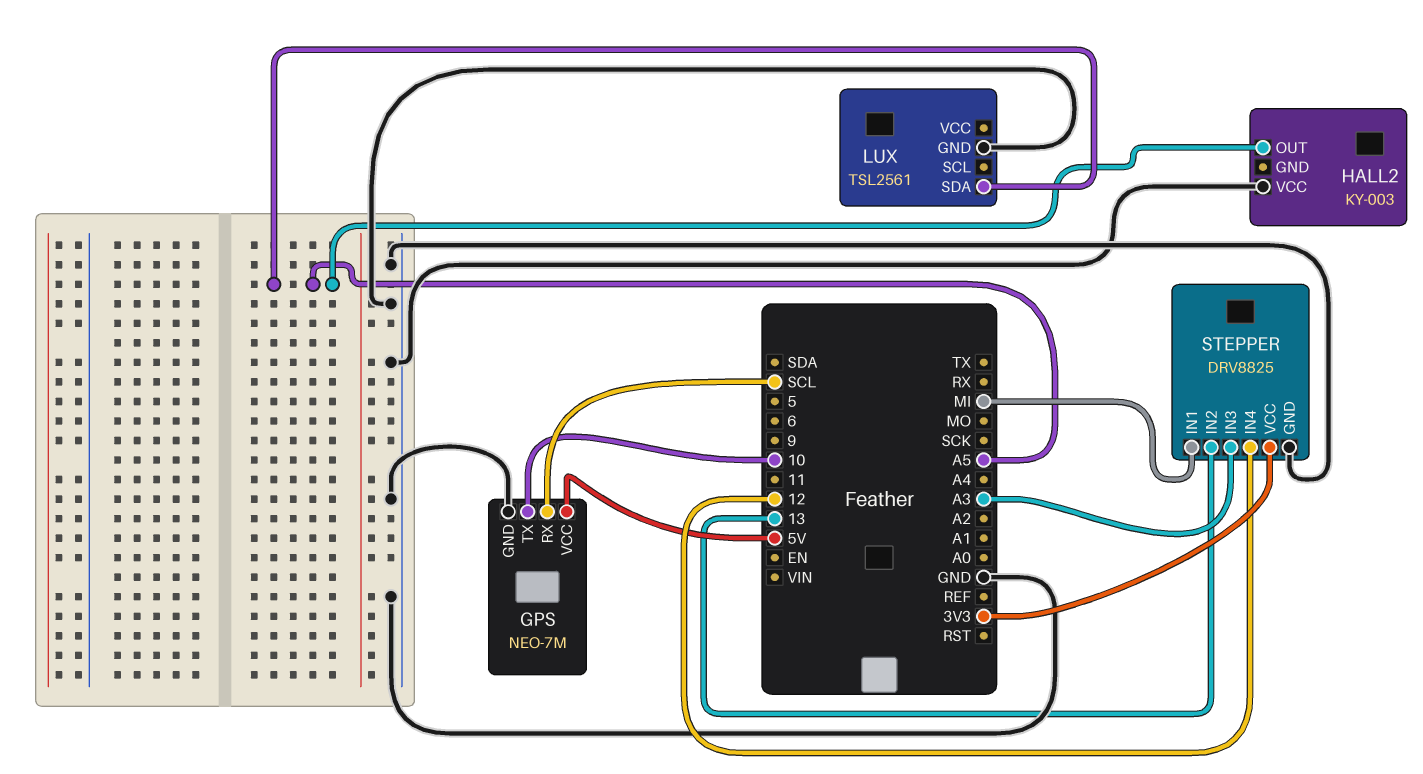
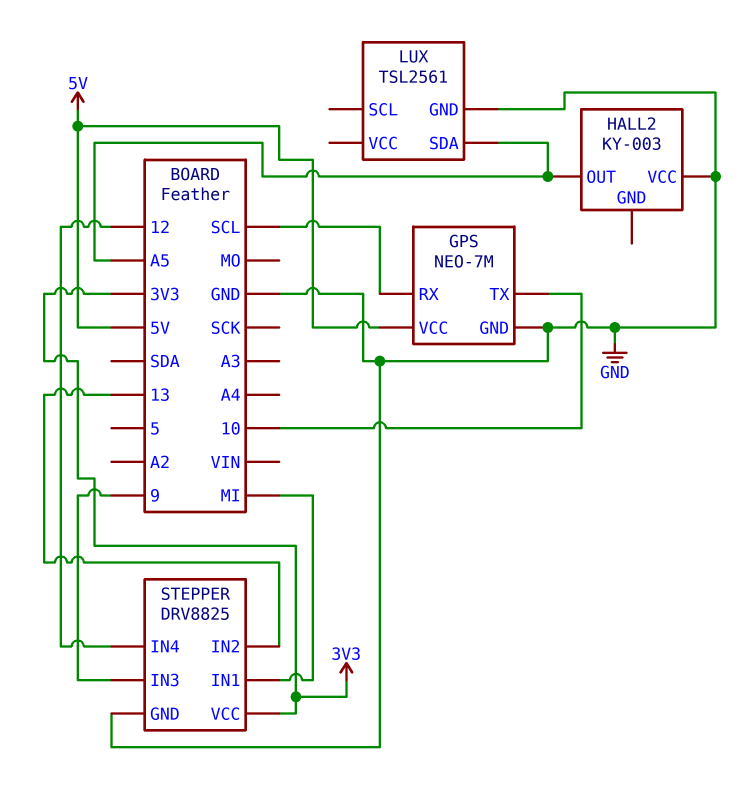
STEPPER pin IN3: A3 -> 9

